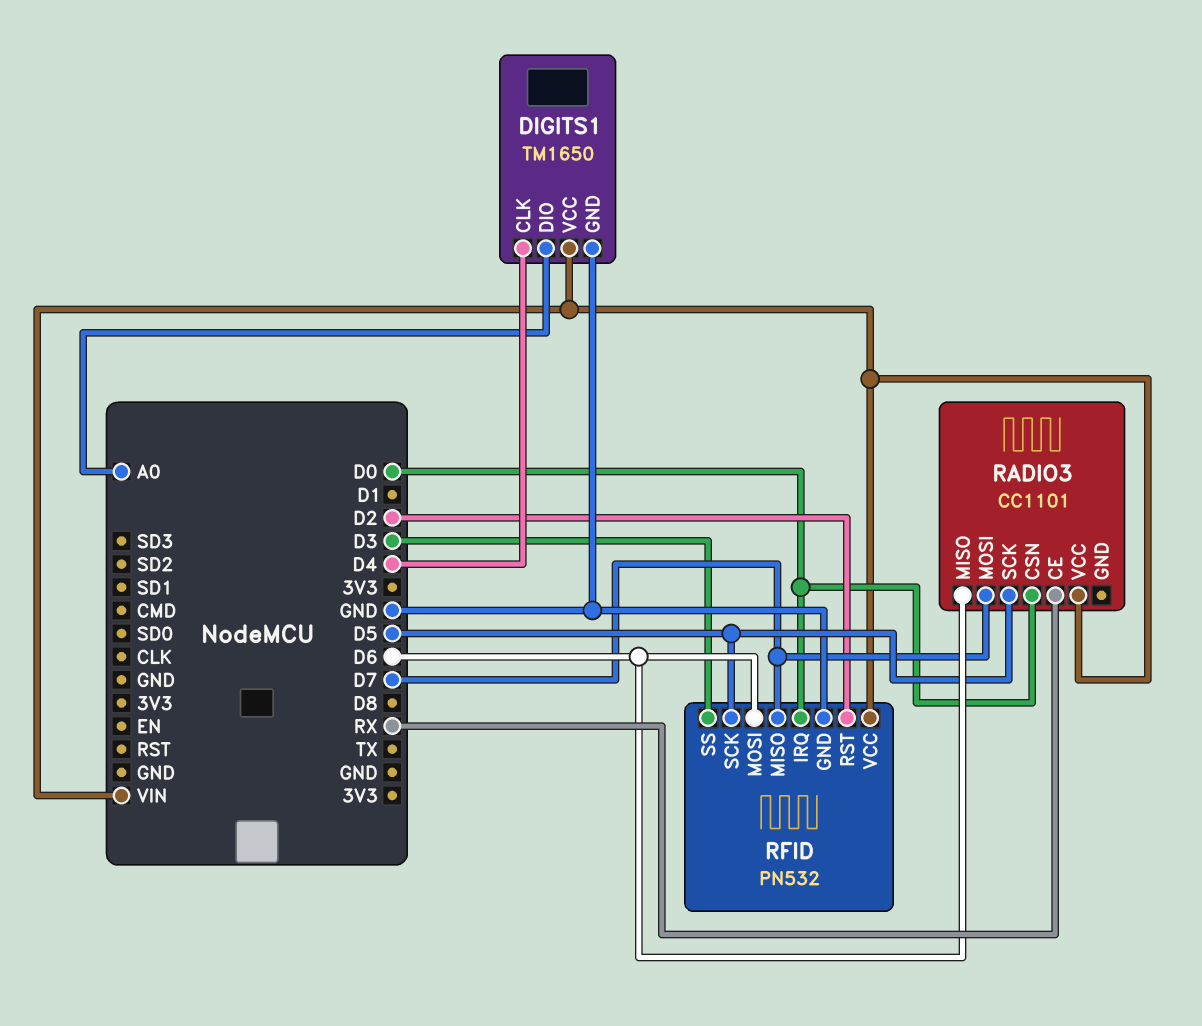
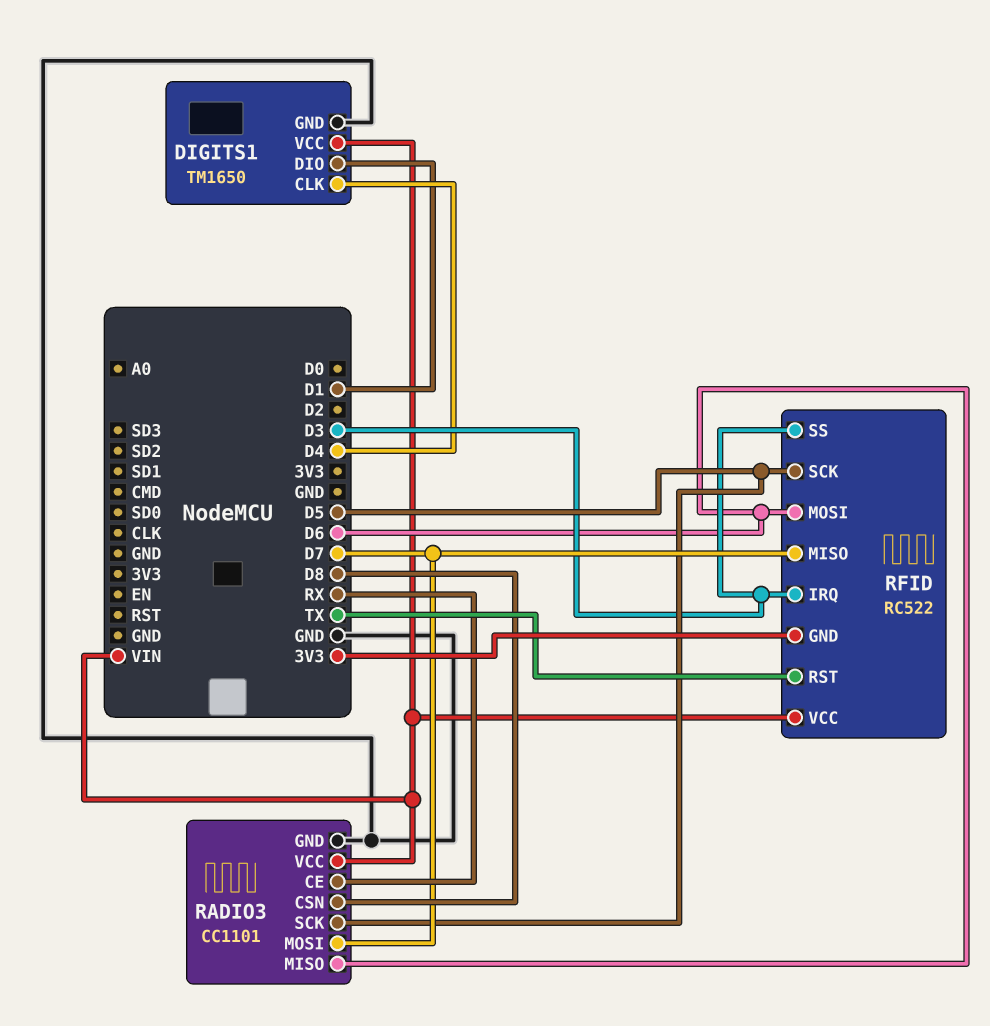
DIGITS1 pin DIO: A0 -> D1
RADIO3 pin CSN: D0 -> D8
RADIO3 pin GND: none -> GND
RFID: PN532 -> RC522
RFID pin GND: GND -> 3V3
RFID pin IRQ: D0 -> D3
RFID pin RST: D2 -> TX

